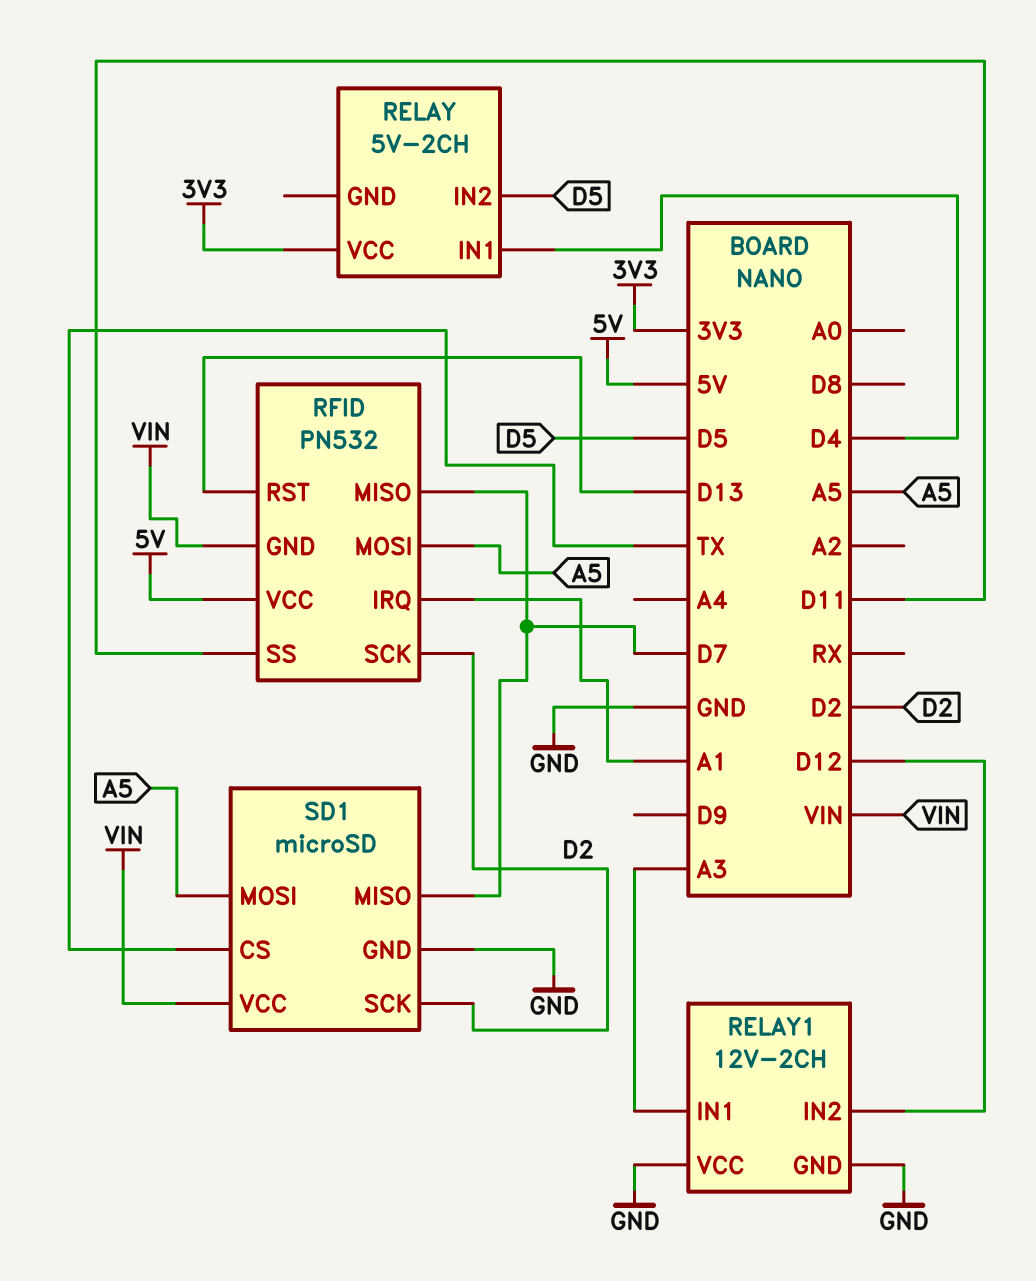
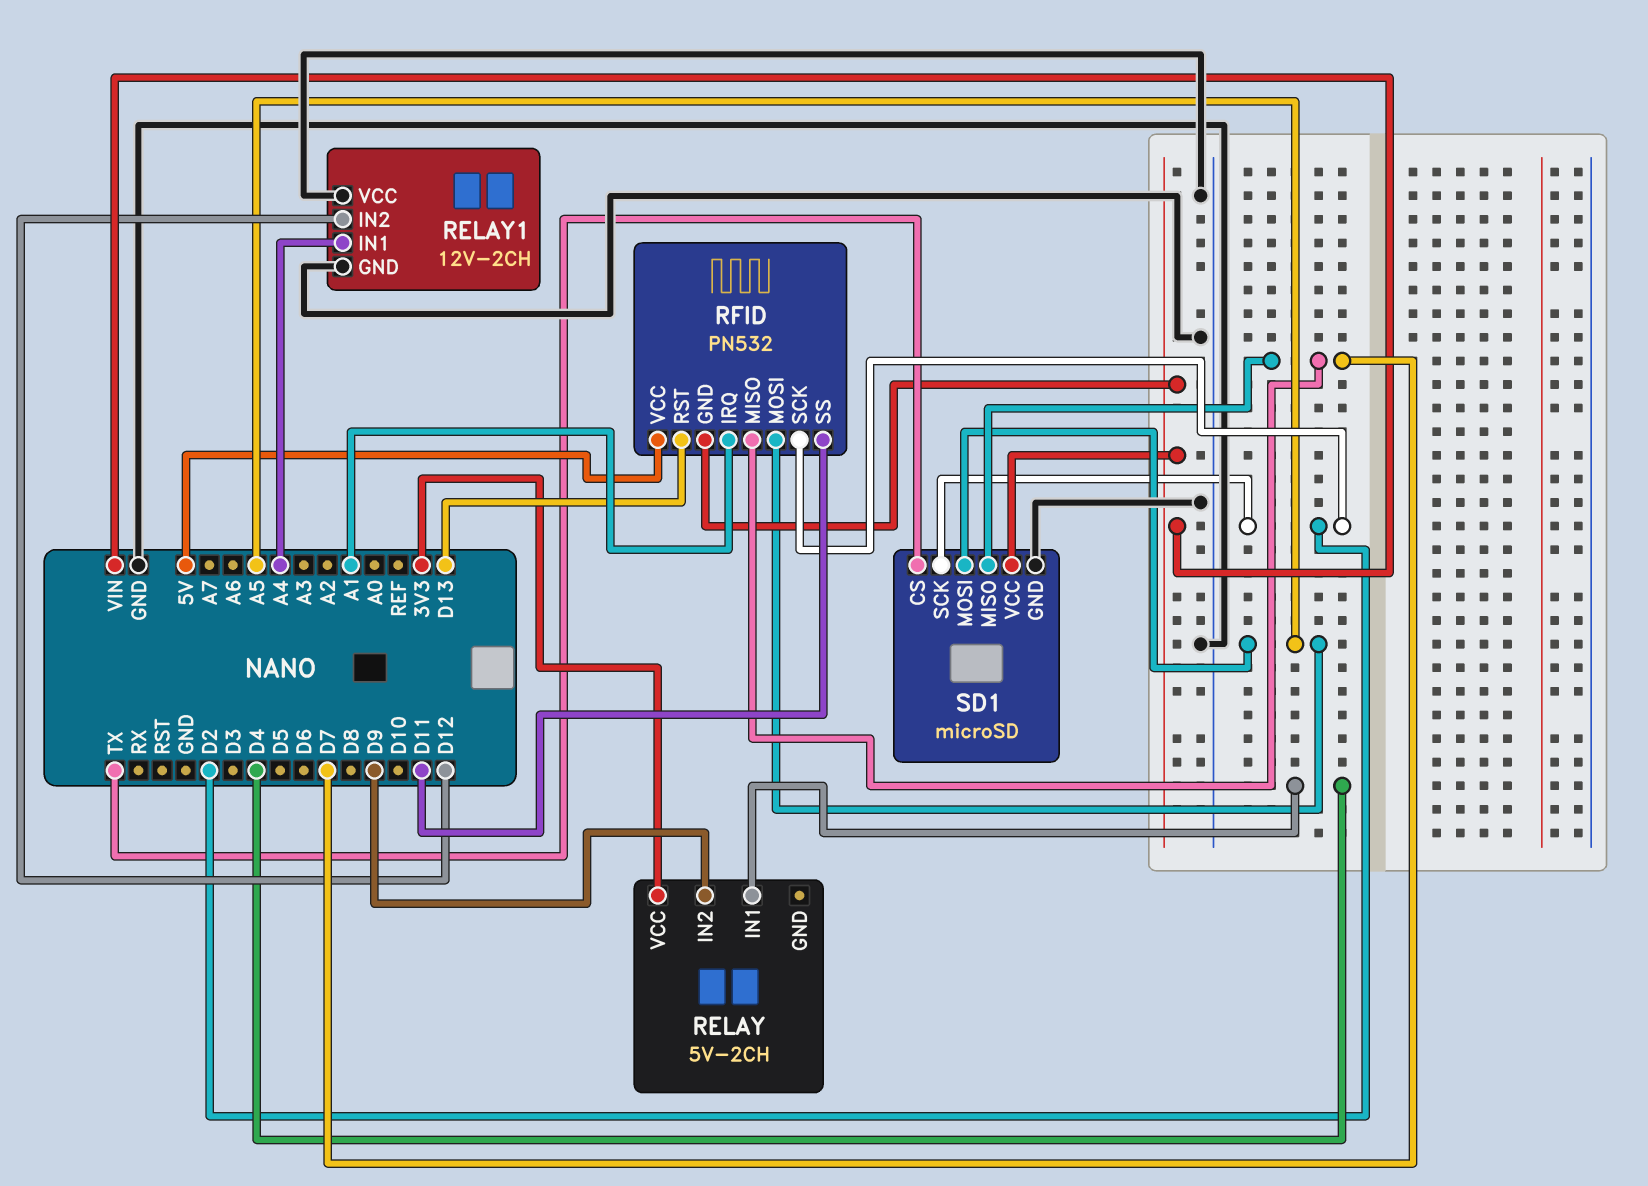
RELAY pin IN2: D5 -> D9
RELAY1 pin IN1: A3 -> A4

